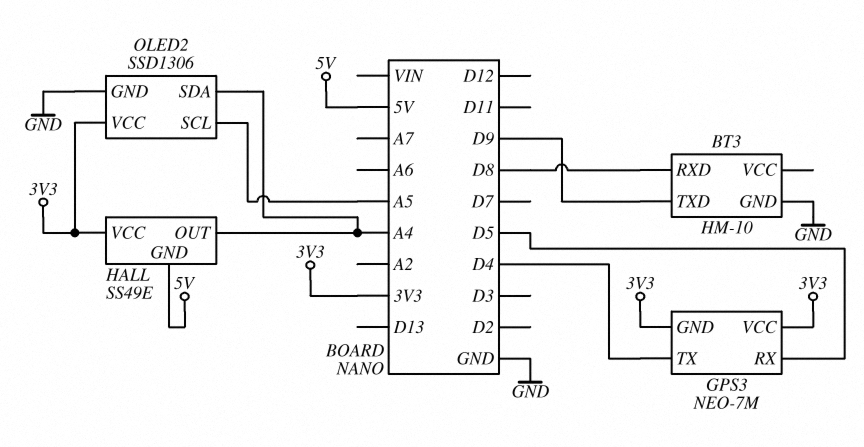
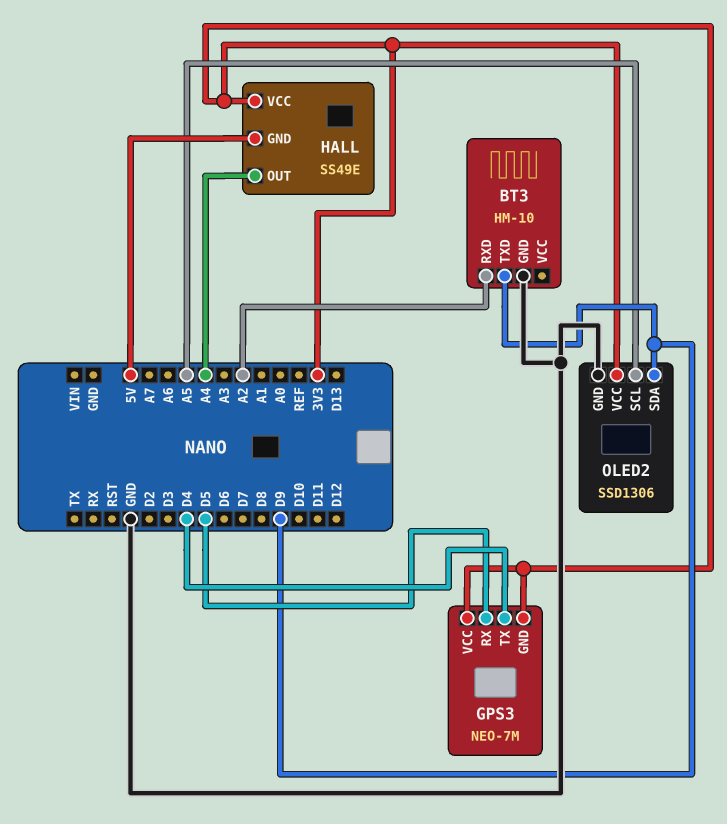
BT3 pin RXD: D8 -> A2
OLED2 pin SDA: A4 -> D9

